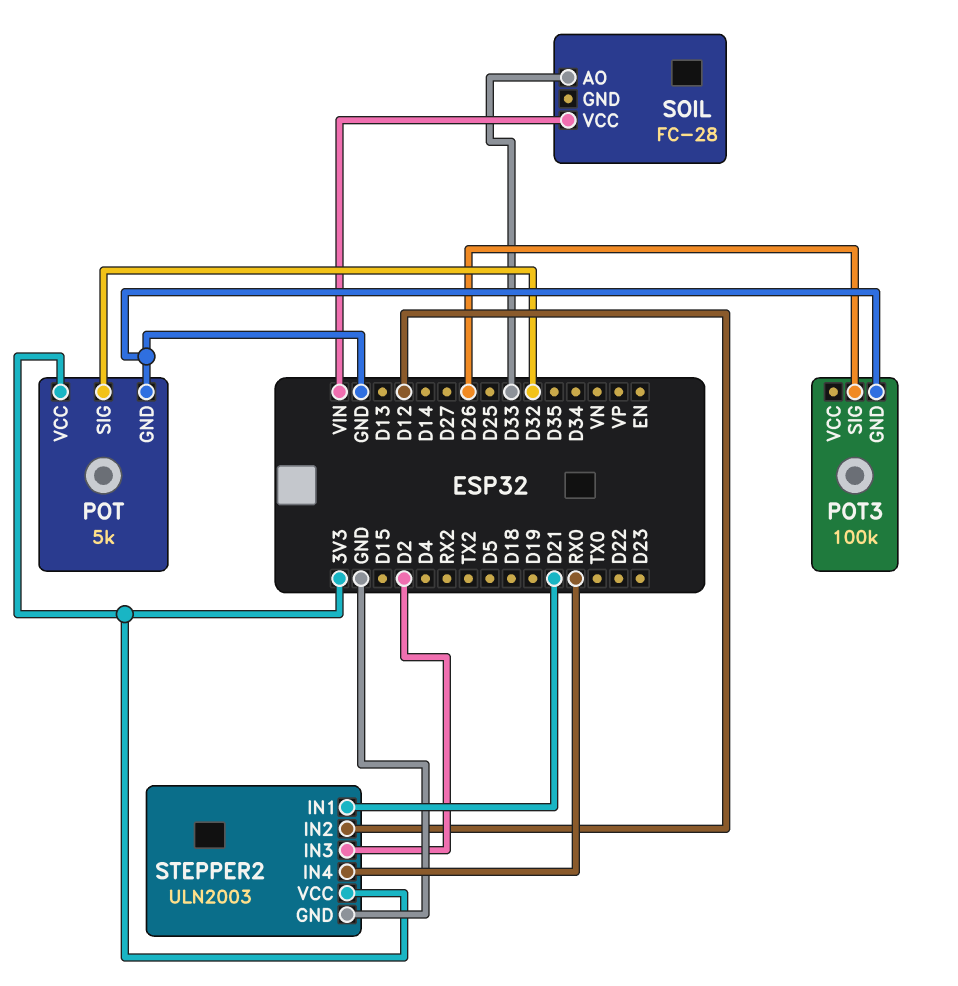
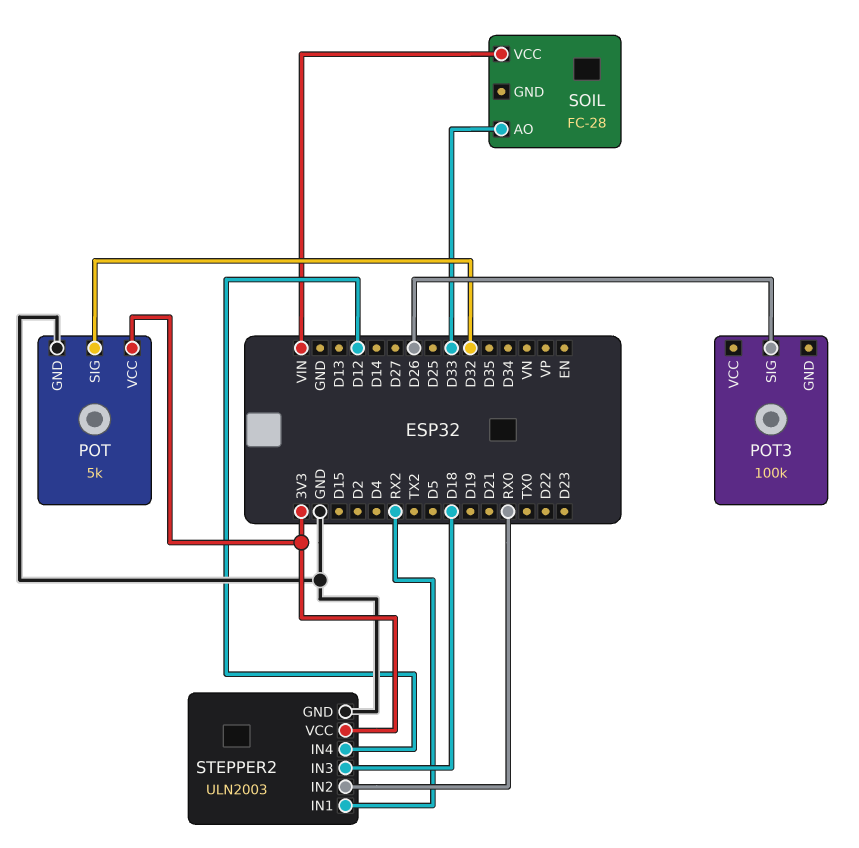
POT3 pin GND: GND -> none
STEPPER2 pin IN1: D21 -> RX2
STEPPER2 pin IN2: D12 -> RX0
STEPPER2 pin IN3: D2 -> D18
STEPPER2 pin IN4: RX0 -> D12

